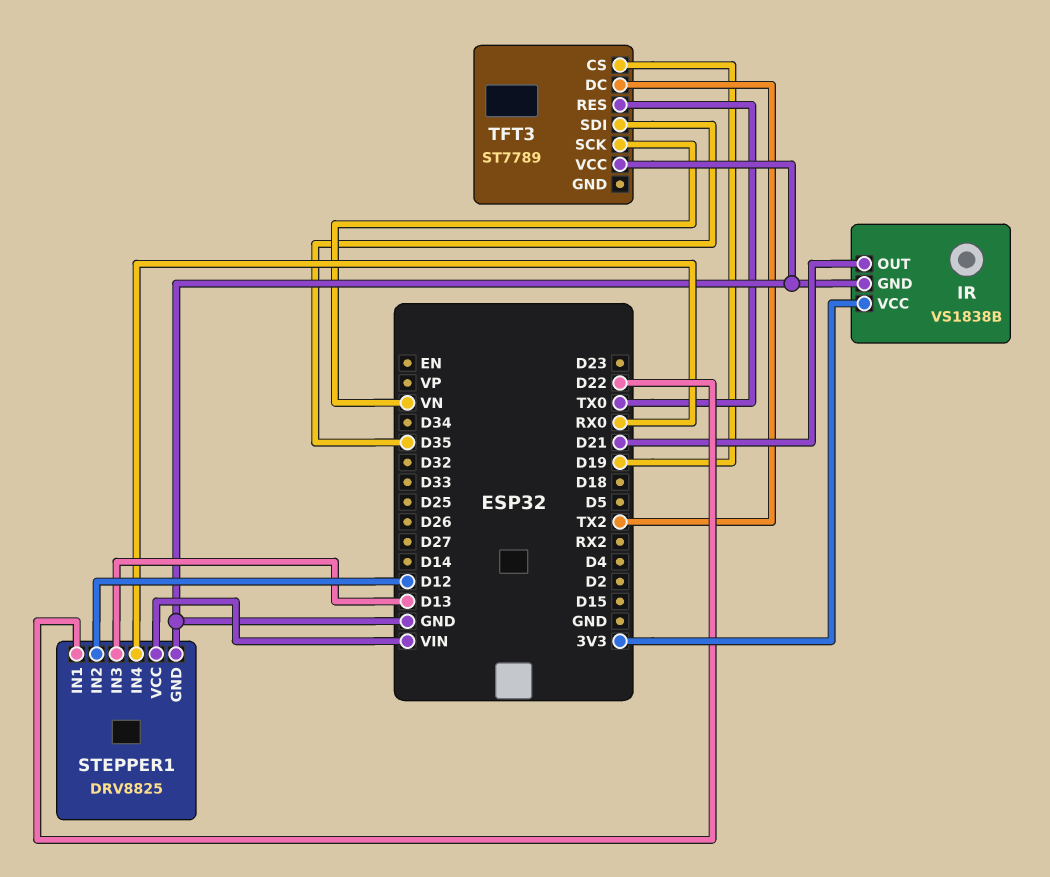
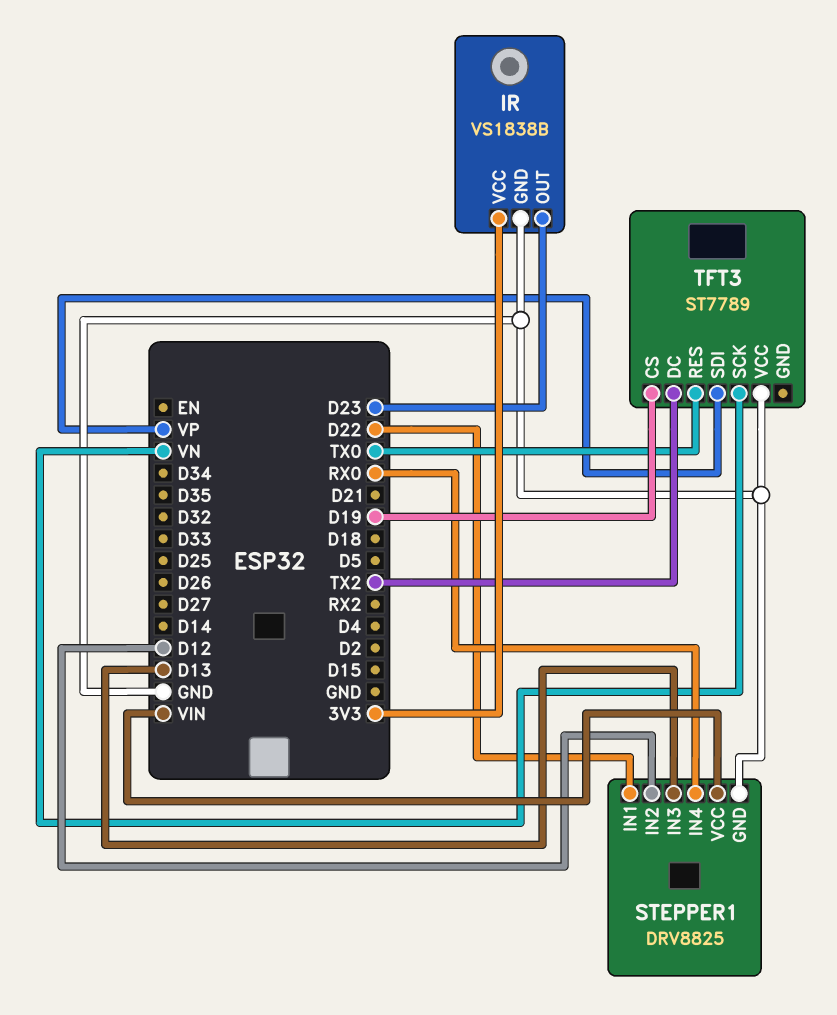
IR pin OUT: D21 -> D23
TFT3 pin SDI: D35 -> VP

